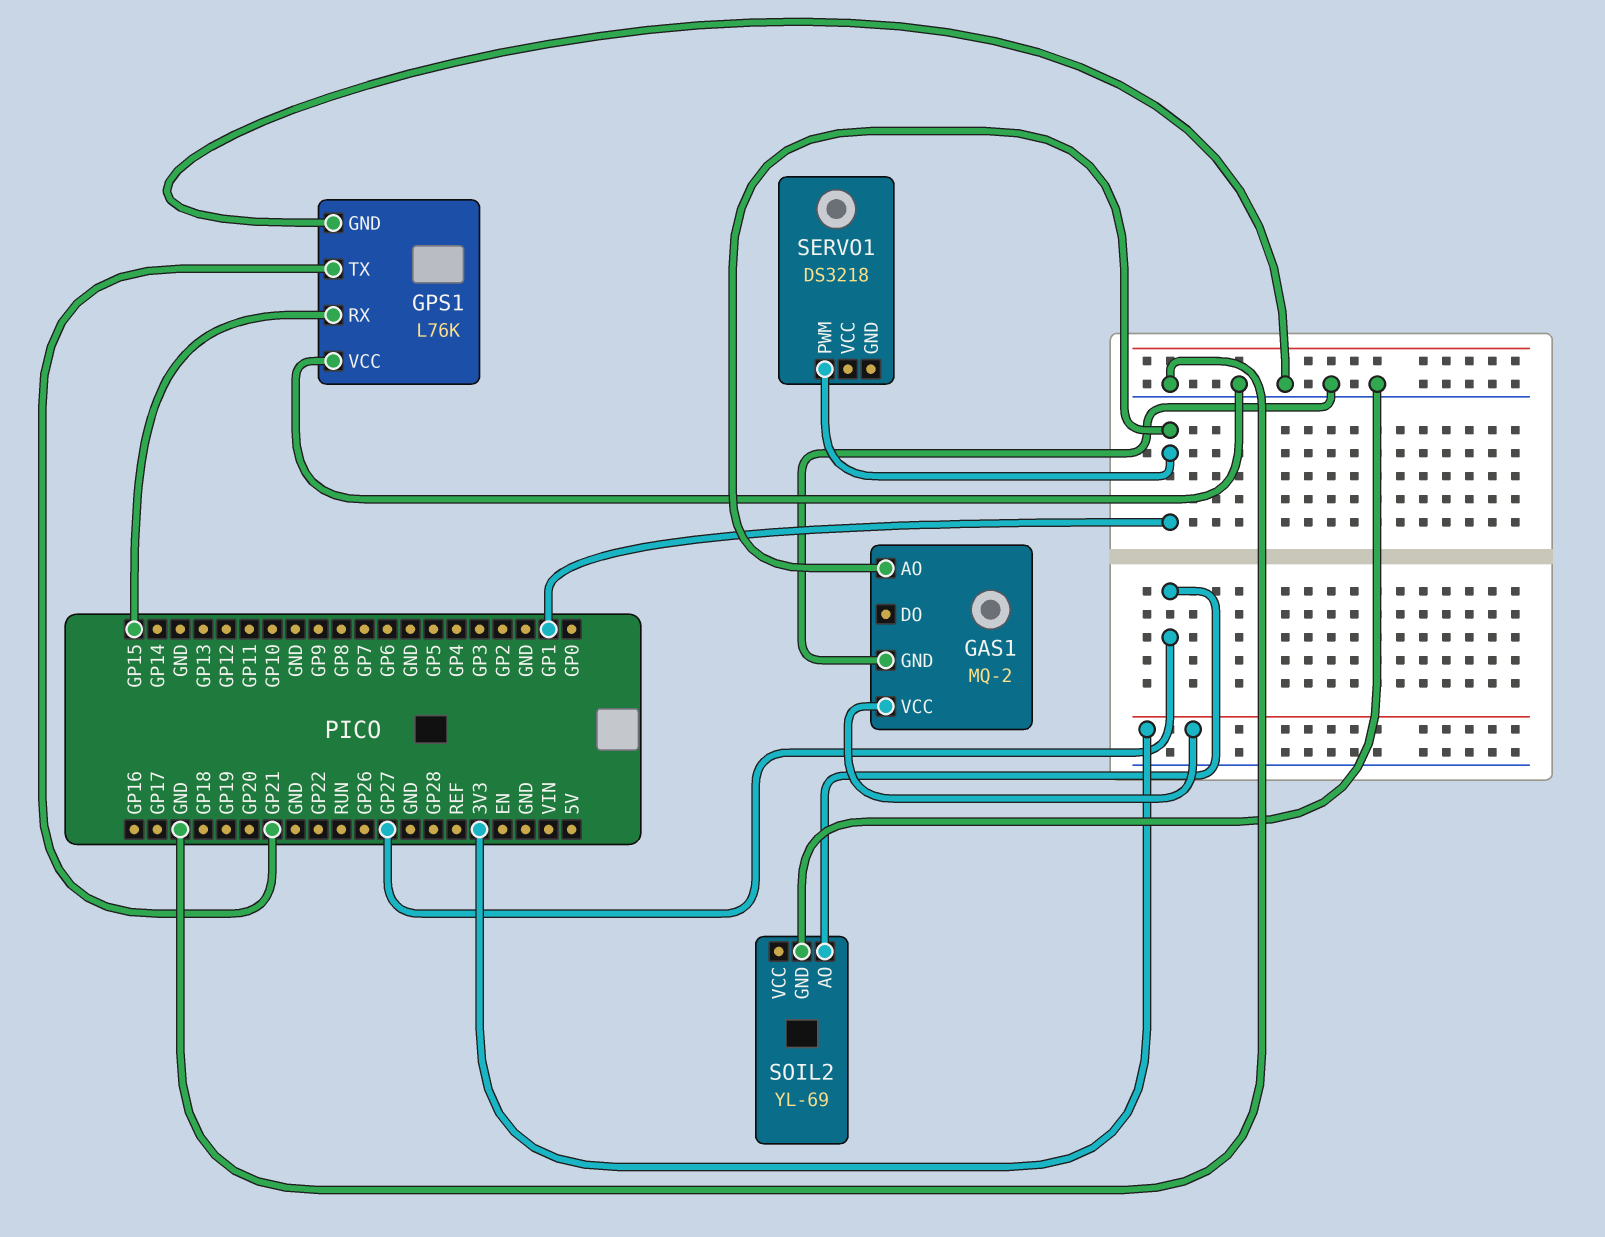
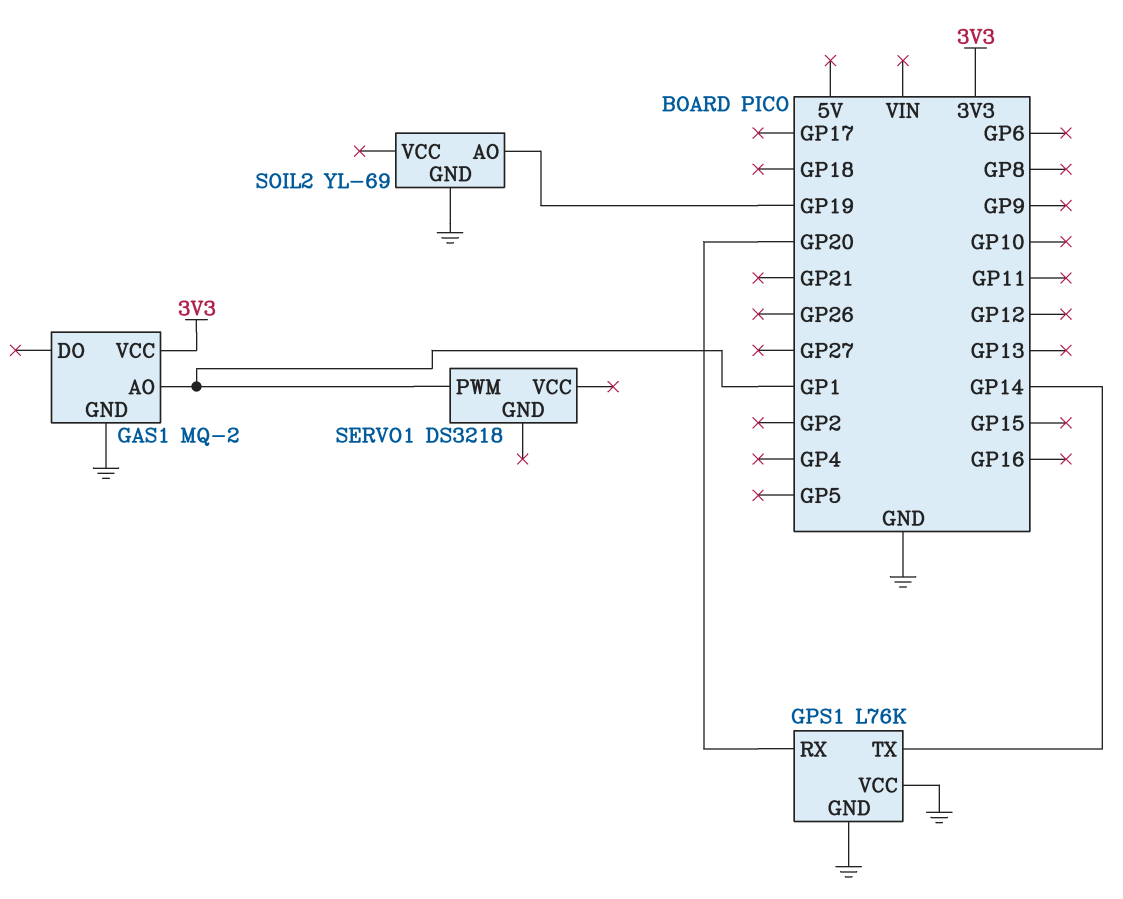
GPS1 pin RX: GP15 -> GP20
GPS1 pin TX: GP21 -> GP14
SOIL2 pin AO: GP27 -> GP19

